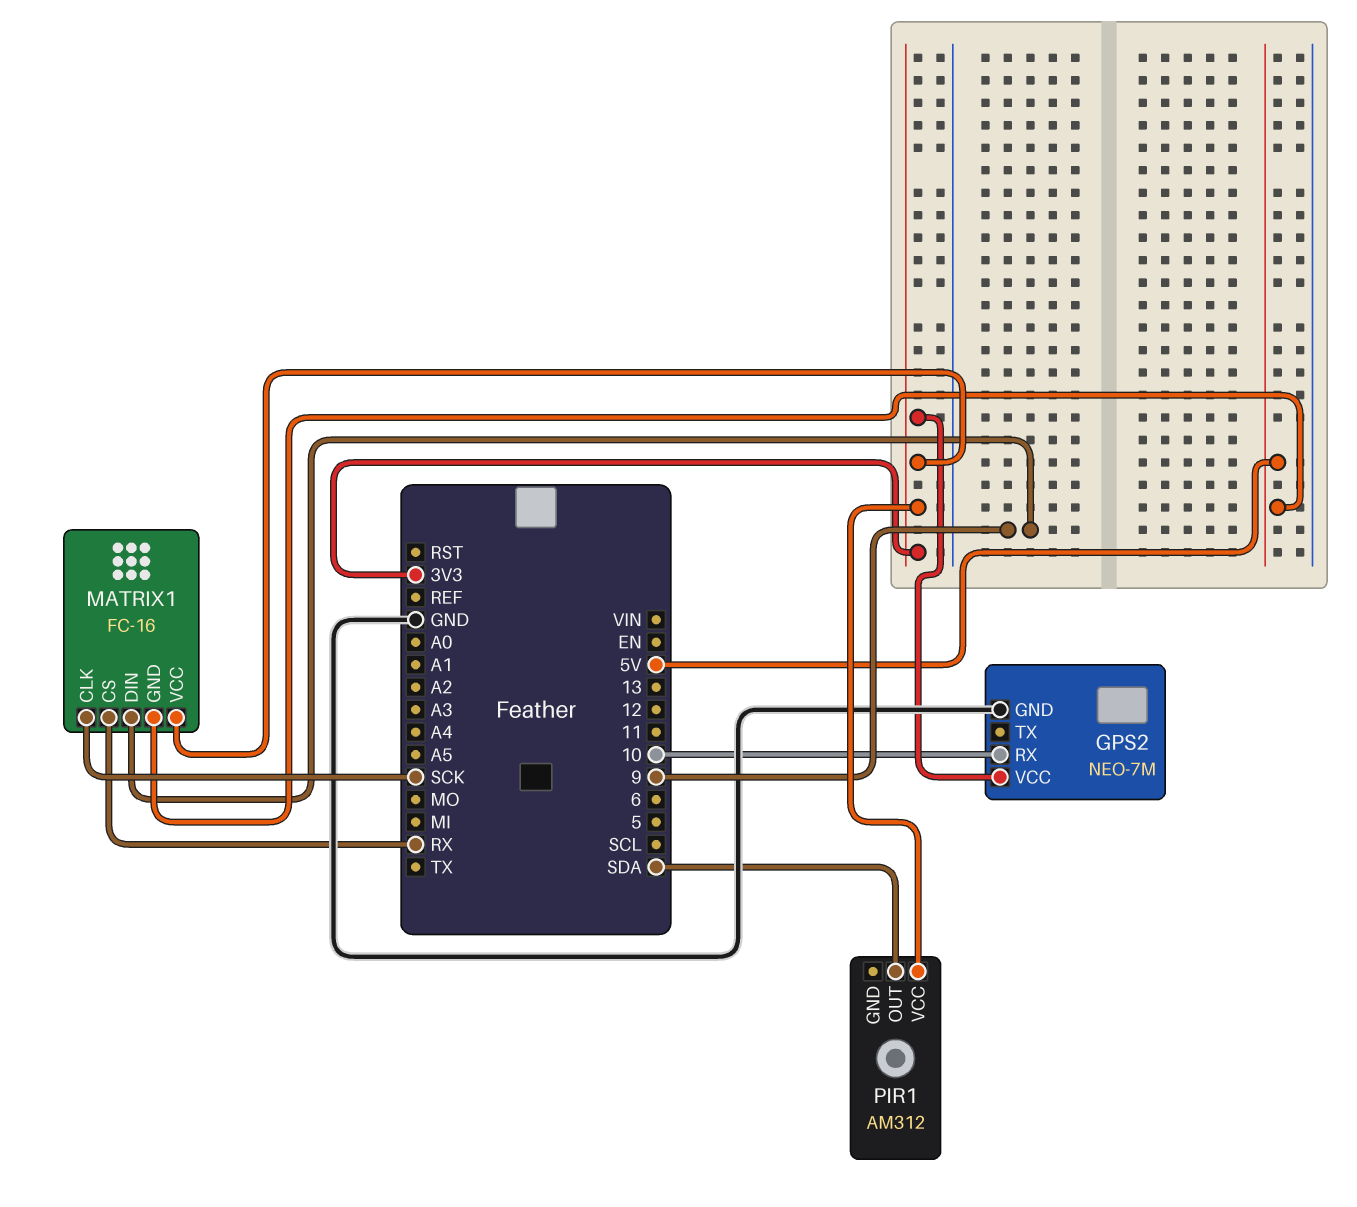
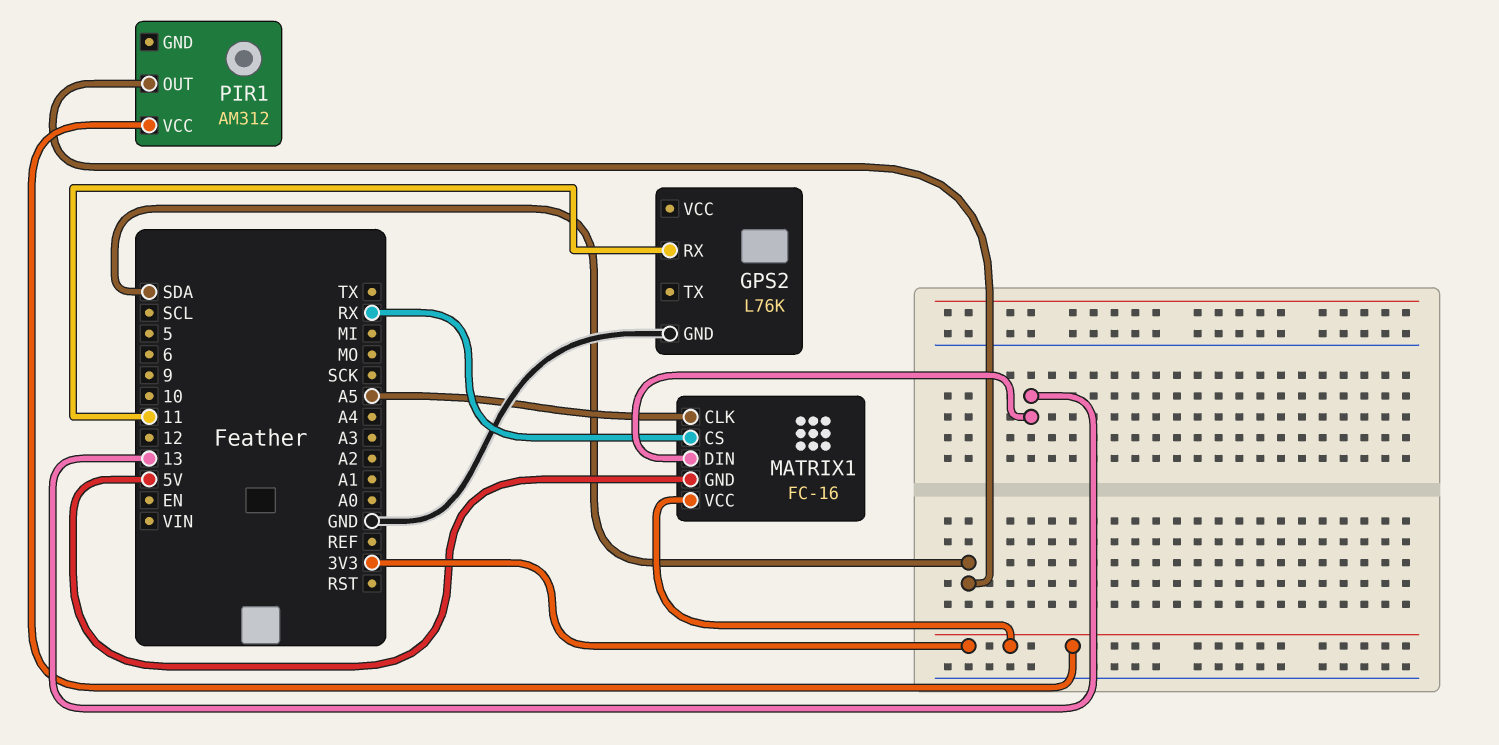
GPS2: NEO-7M -> L76K
GPS2 pin RX: 10 -> 11
GPS2 pin VCC: 3V3 -> none
MATRIX1 pin CLK: SCK -> A5
MATRIX1 pin DIN: 9 -> 13

